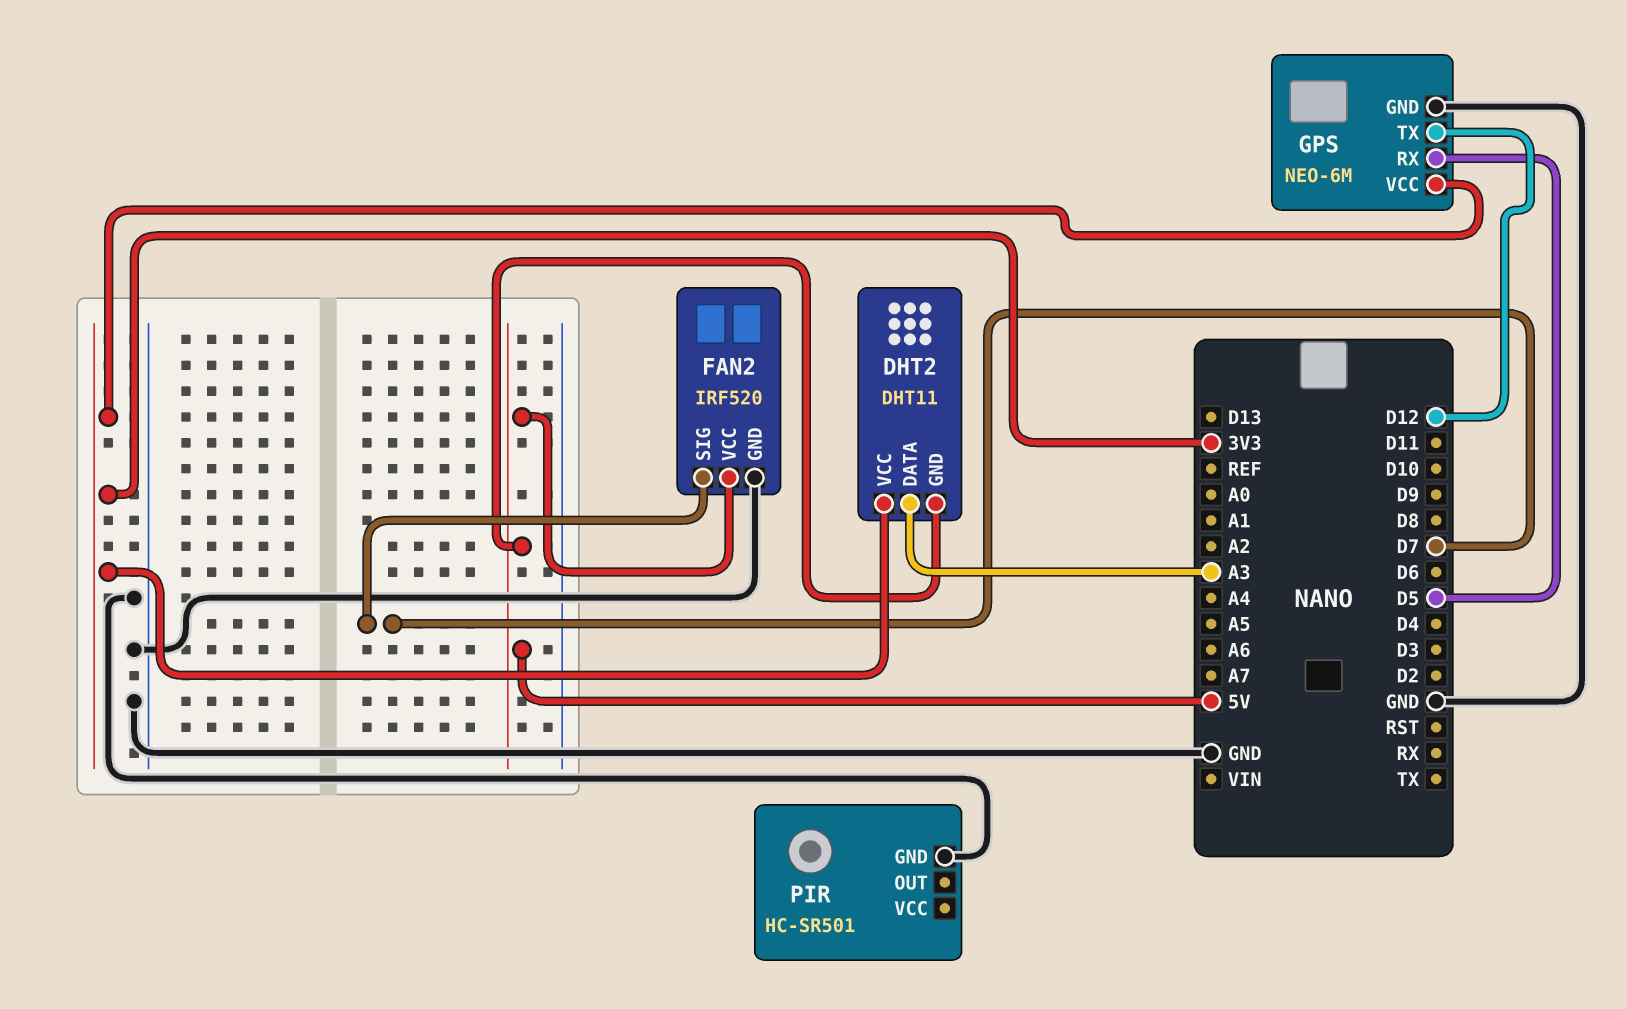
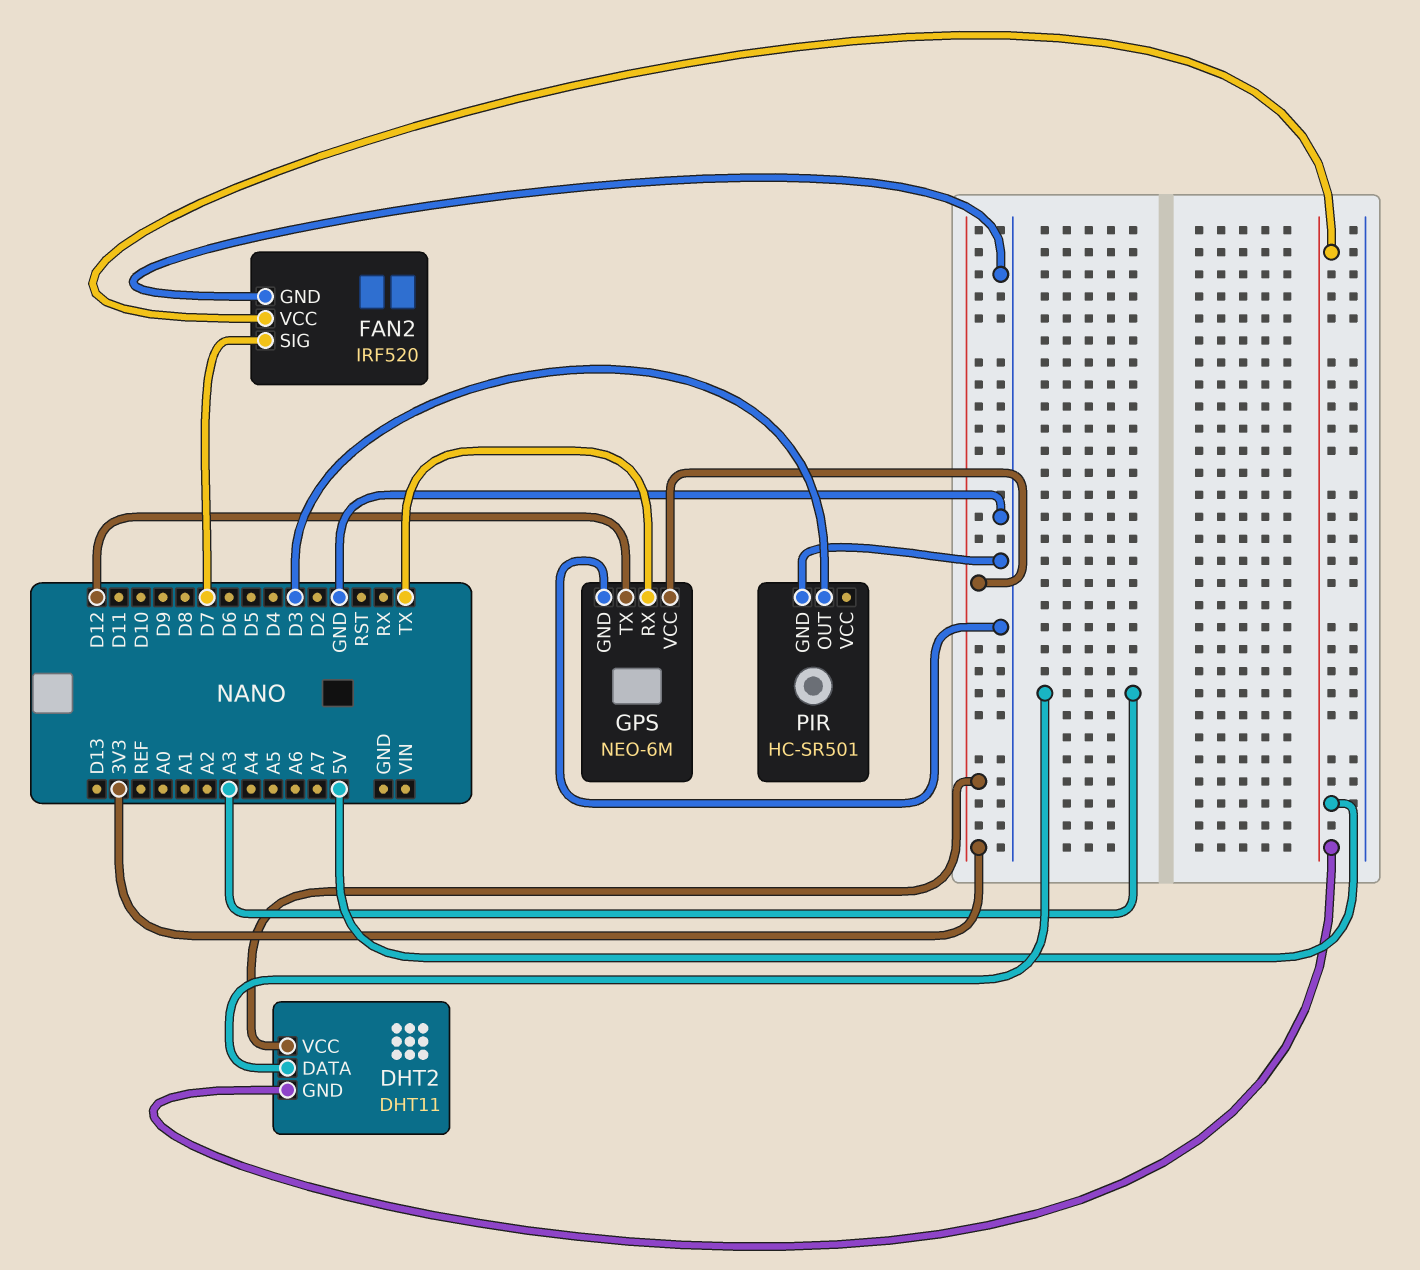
GPS pin RX: D5 -> TX
PIR pin OUT: none -> D3

